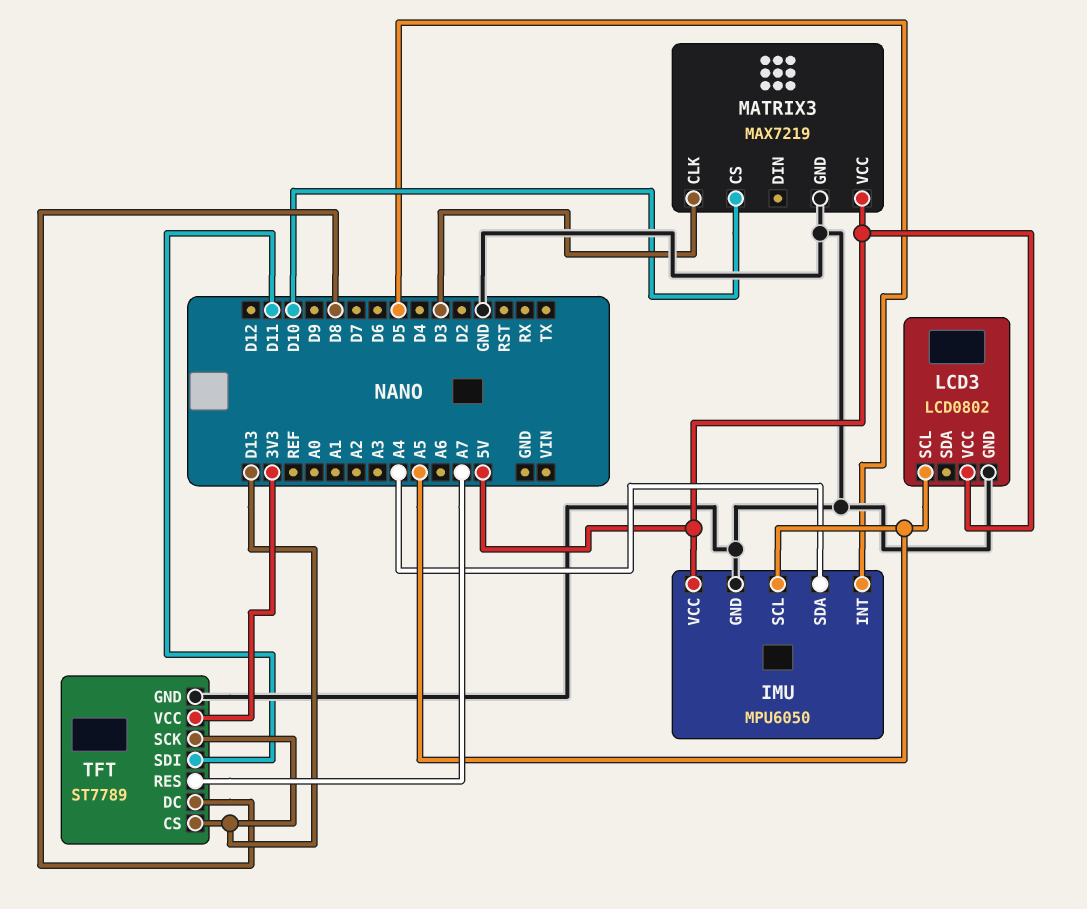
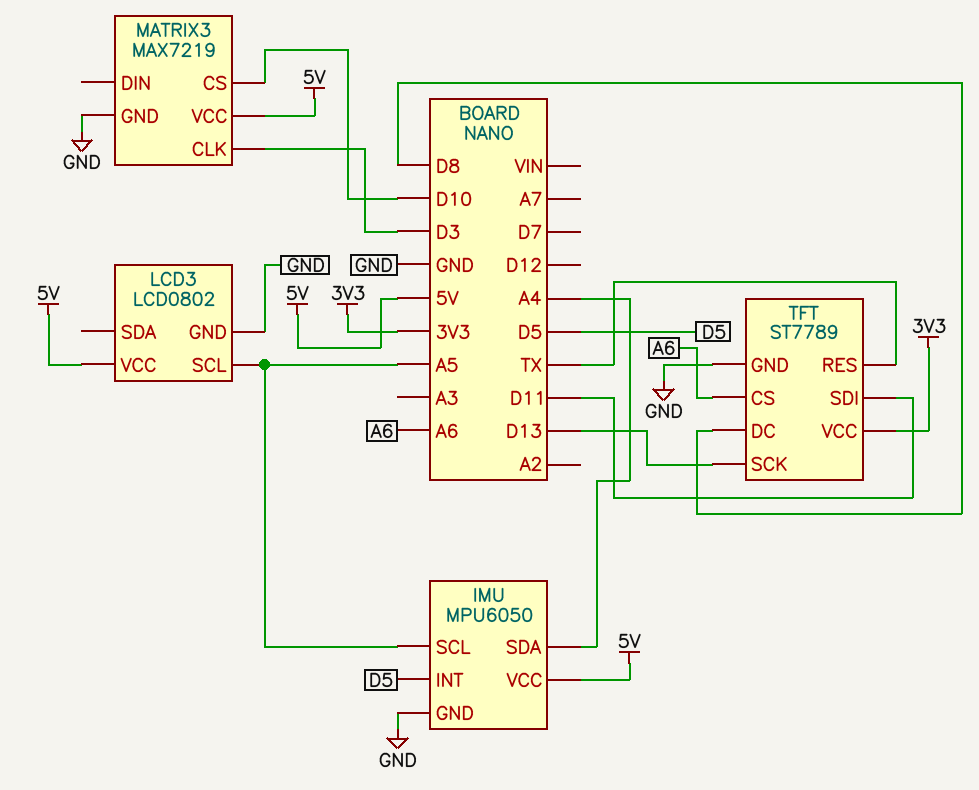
TFT pin CS: D13 -> A6
TFT pin RES: A7 -> TX

